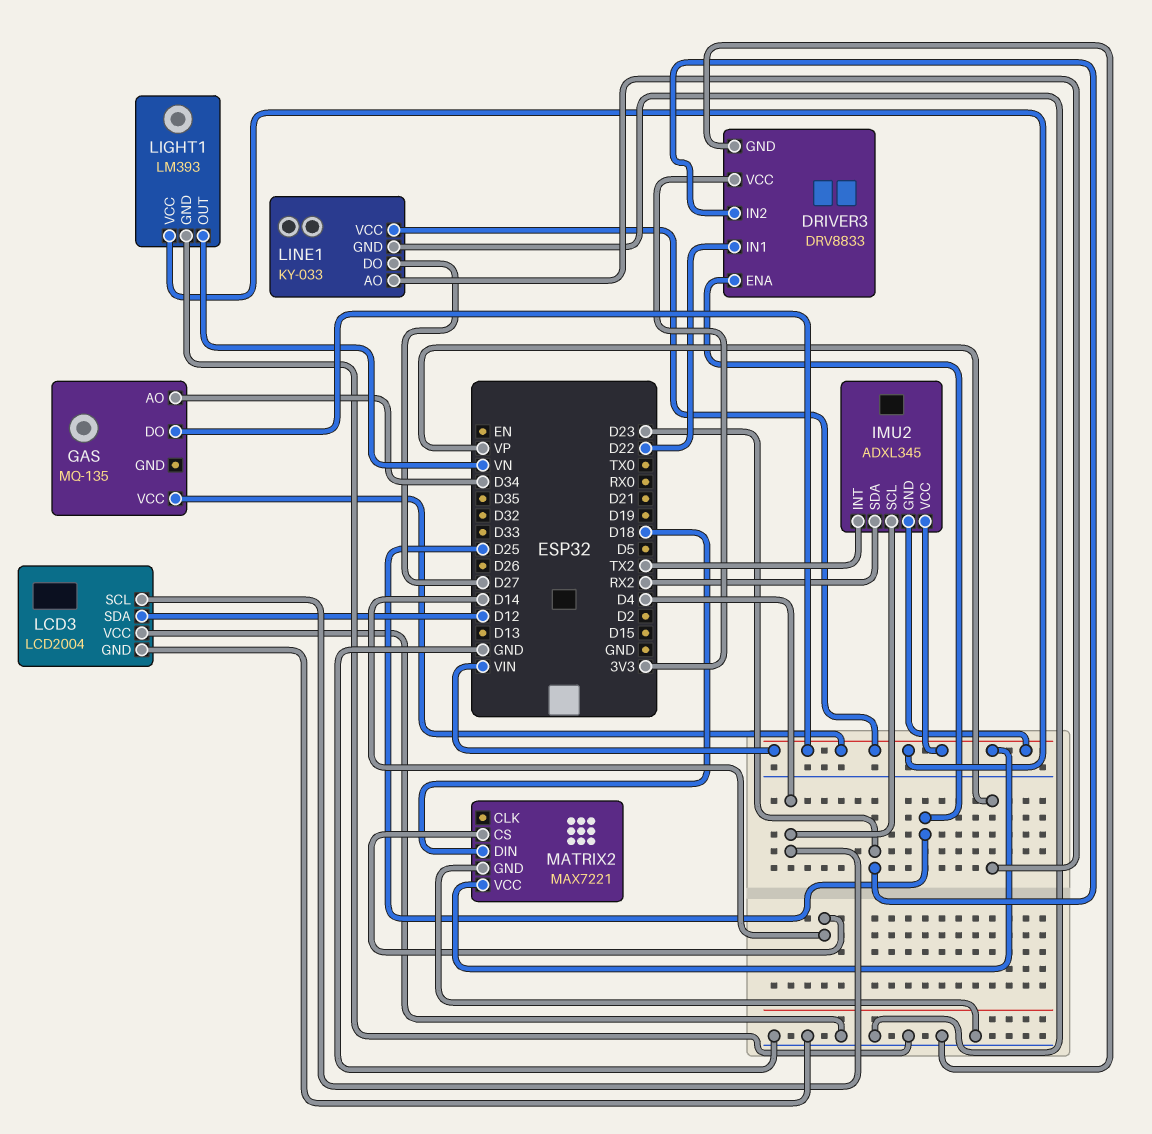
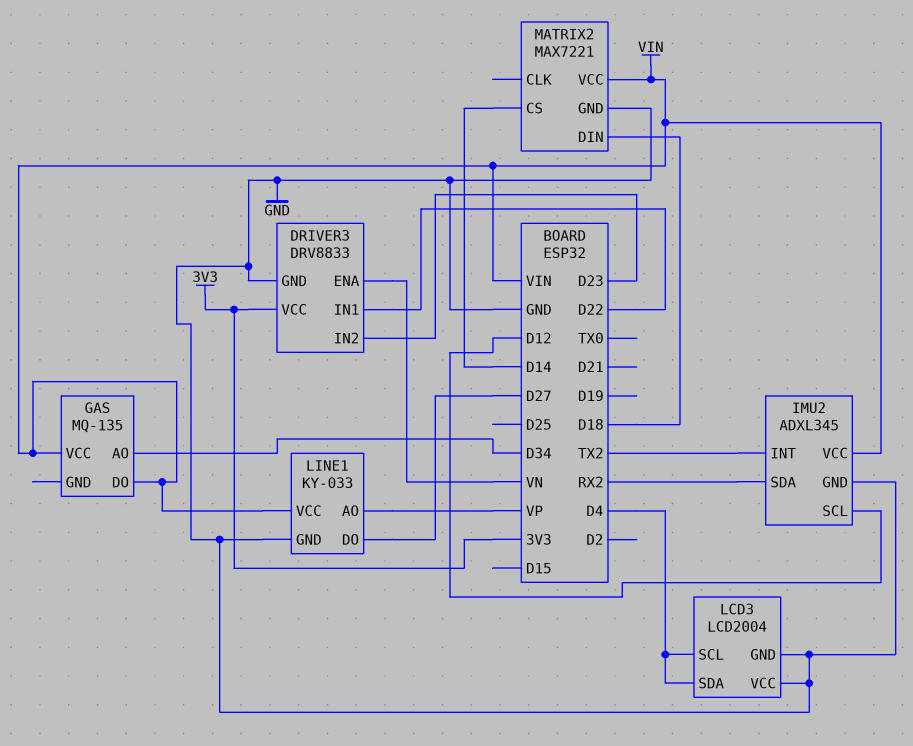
DRIVER3 pin ENA: D25 -> VN
IMU2 pin GND: VIN -> GND
IMU2 pin SCL: D4 -> D12
LCD3 pin SDA: D12 -> D4
LIGHT1: LM393 -> none
LIGHT1 pin GND: GND -> none
LIGHT1 pin OUT: VN -> none
LIGHT1 pin VCC: VIN -> none

